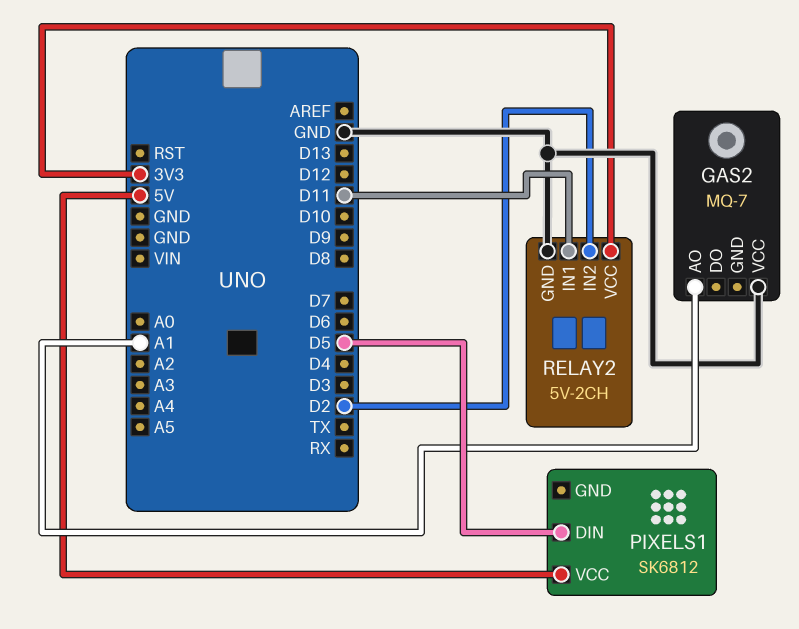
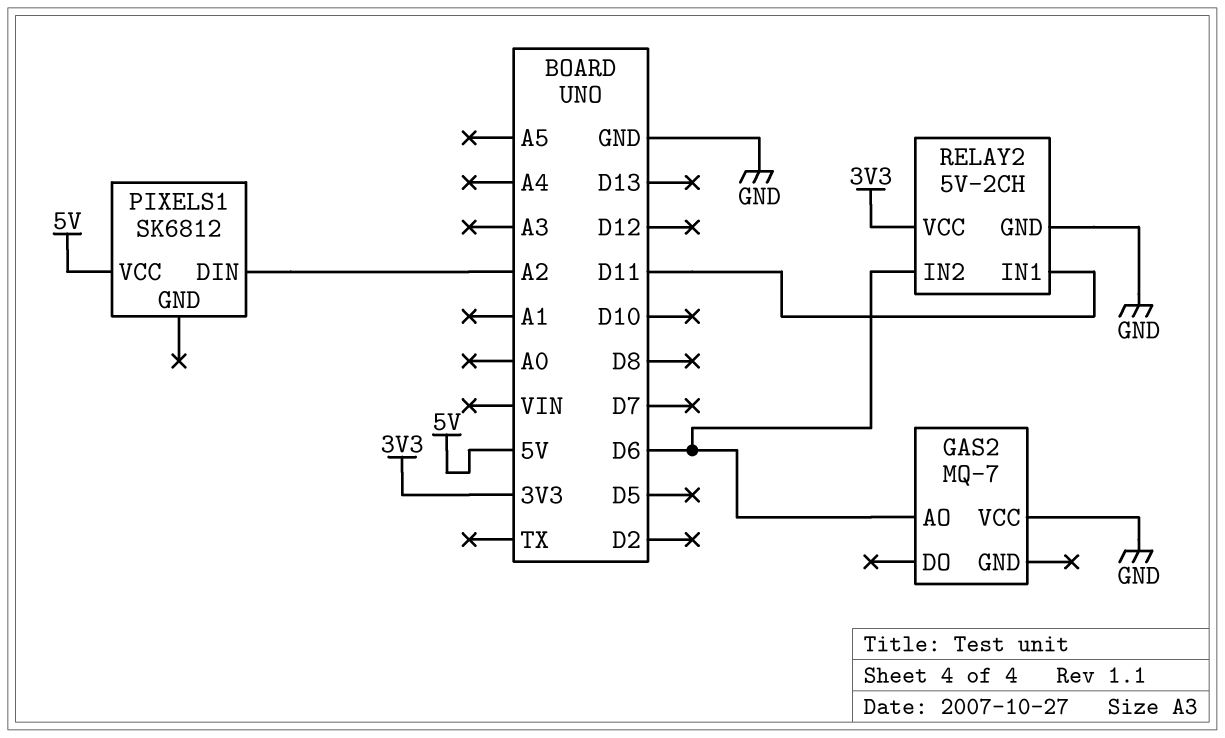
GAS2 pin AO: A1 -> D6
PIXELS1 pin DIN: D5 -> A2
RELAY2 pin IN2: D2 -> D6

